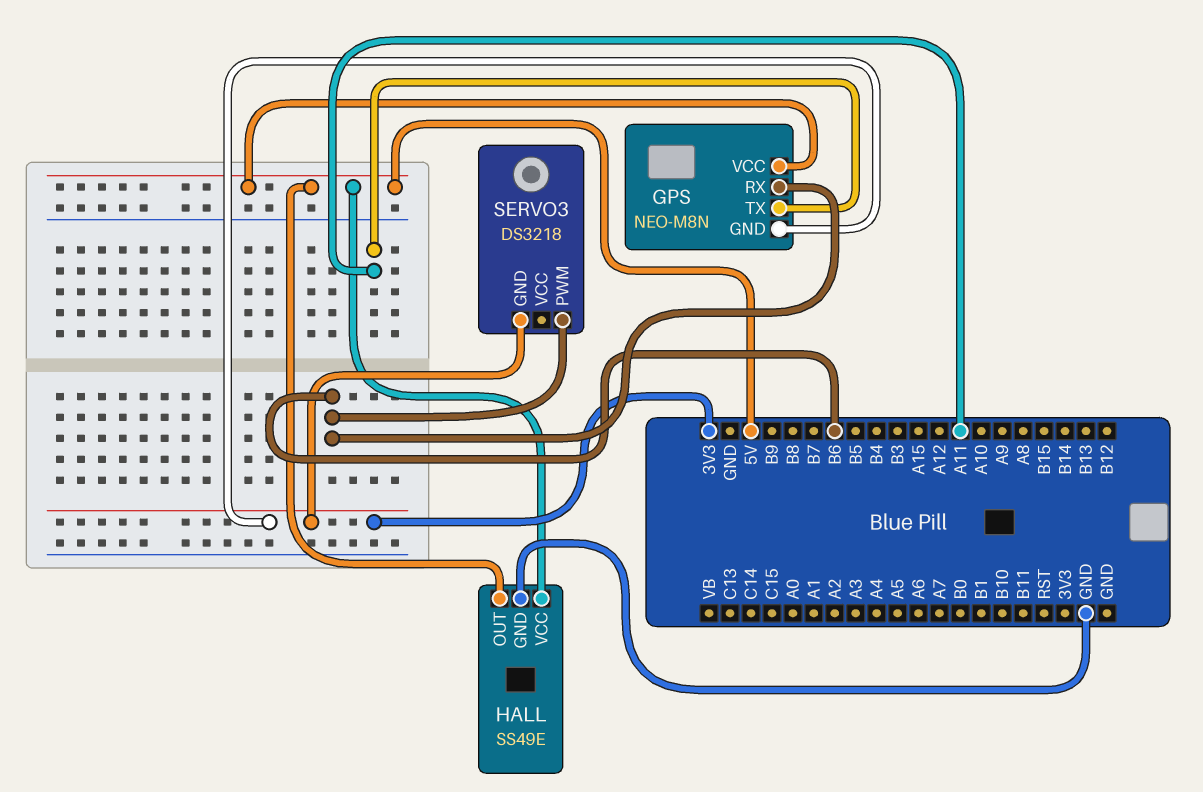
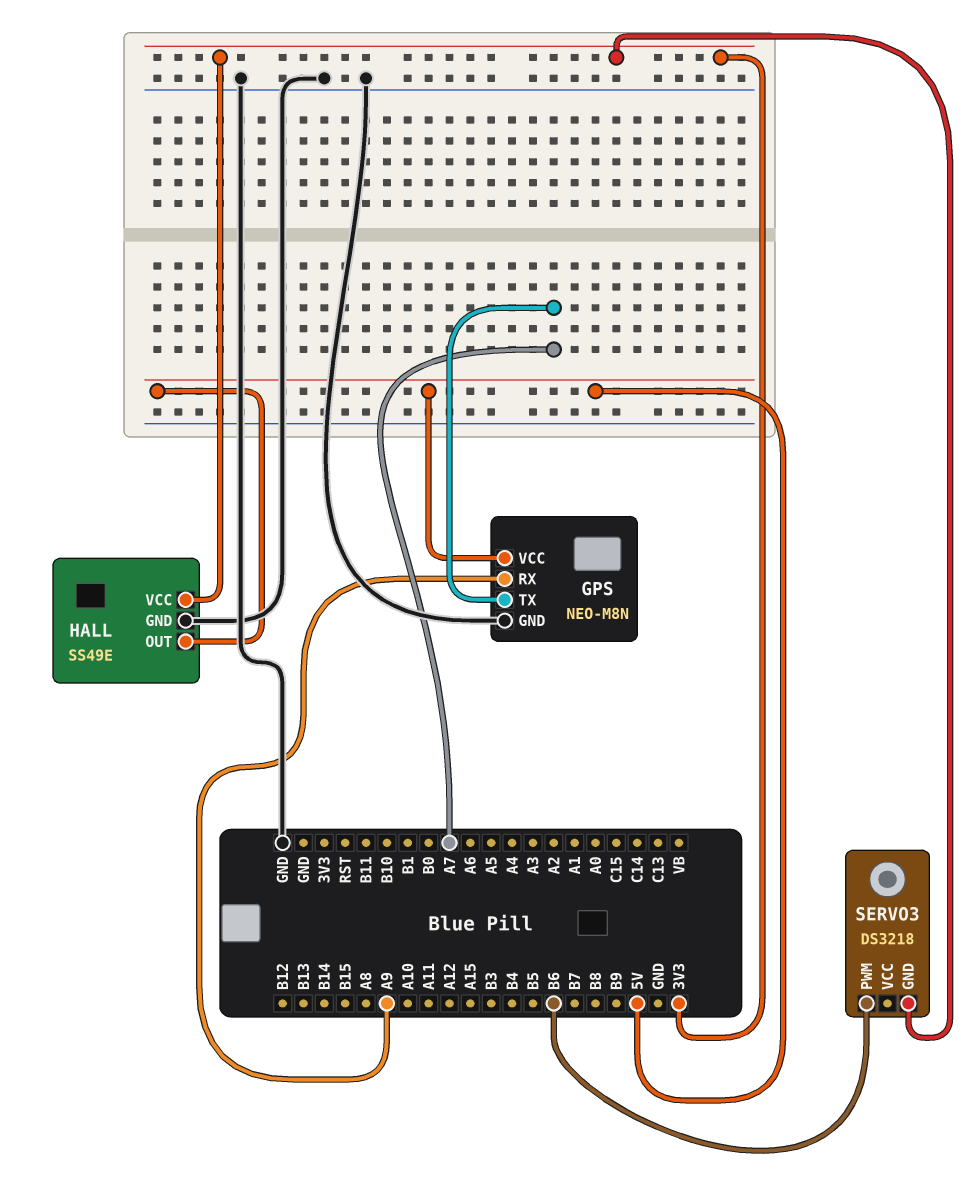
GPS pin GND: 3V3 -> GND
GPS pin RX: B6 -> A9
GPS pin TX: A11 -> A7
HALL pin VCC: 5V -> 3V3

